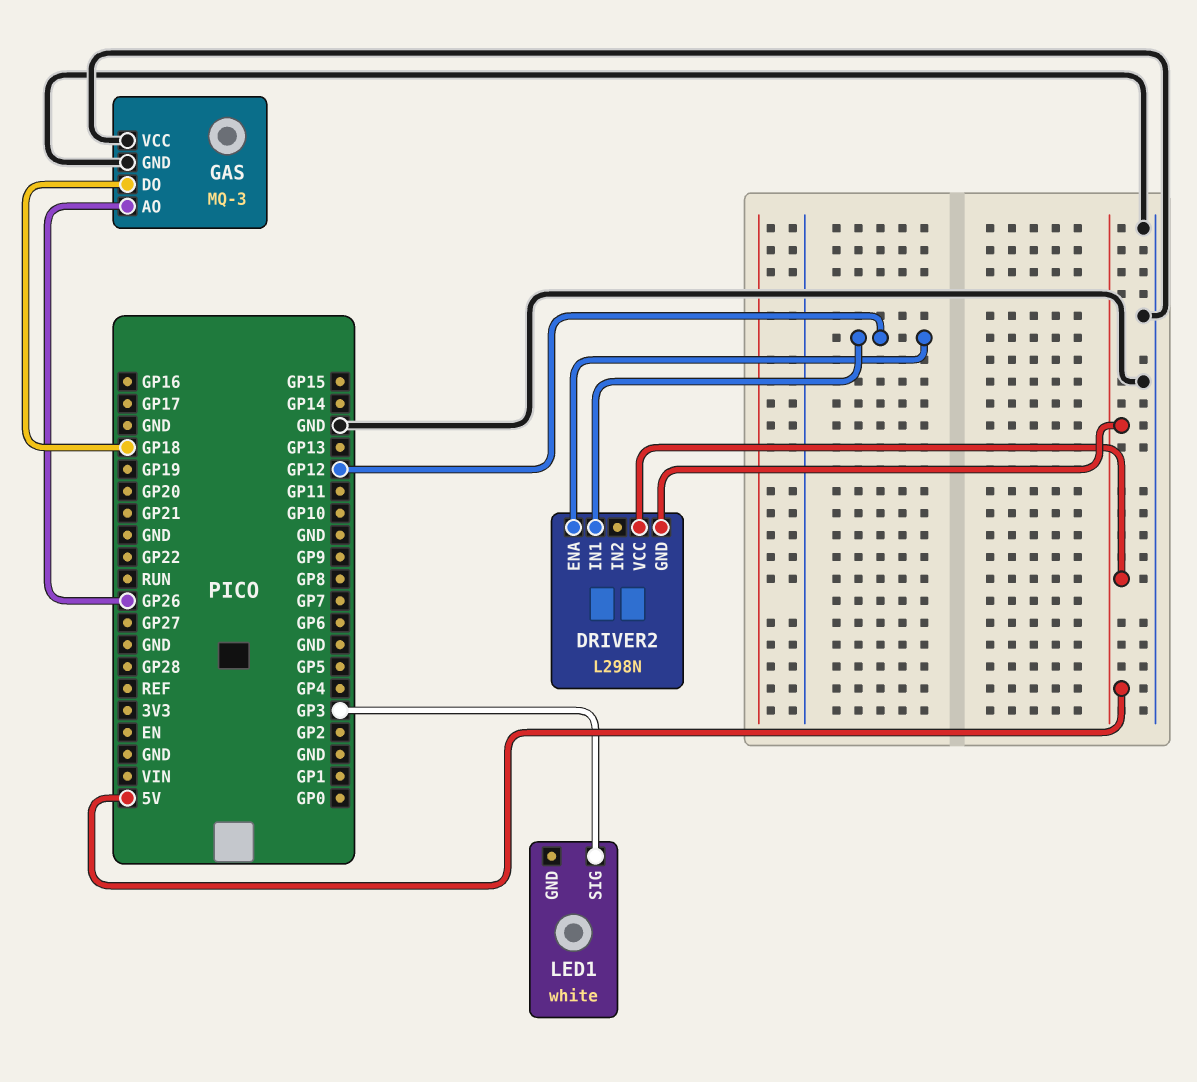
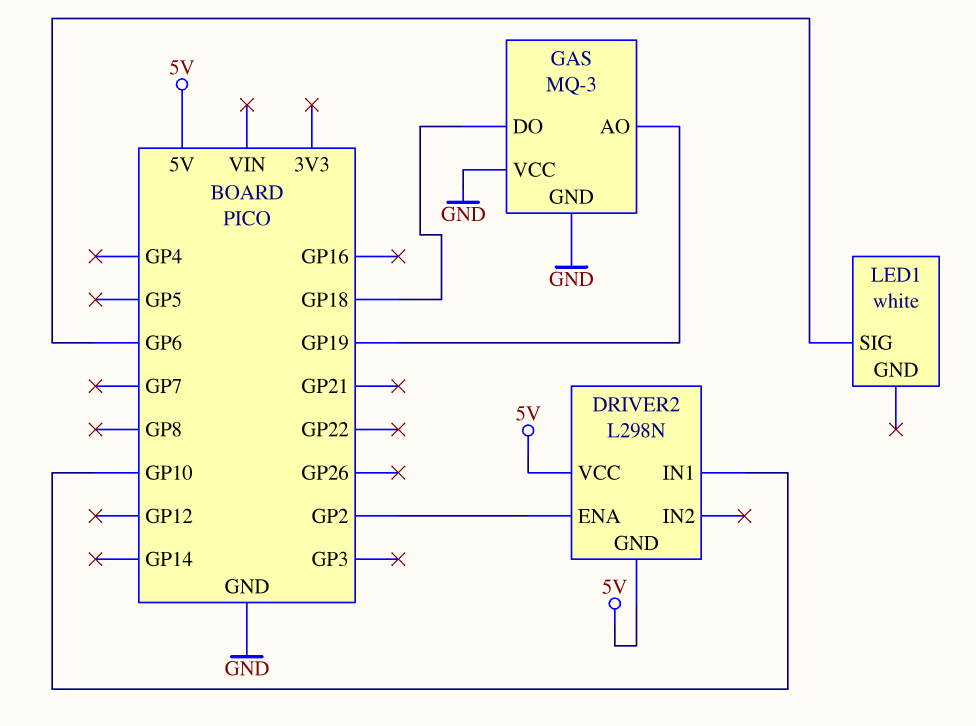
DRIVER2 pin ENA: GP12 -> GP2
DRIVER2 pin IN1: GP12 -> GP10
GAS pin AO: GP26 -> GP19
LED1 pin SIG: GP3 -> GP6

